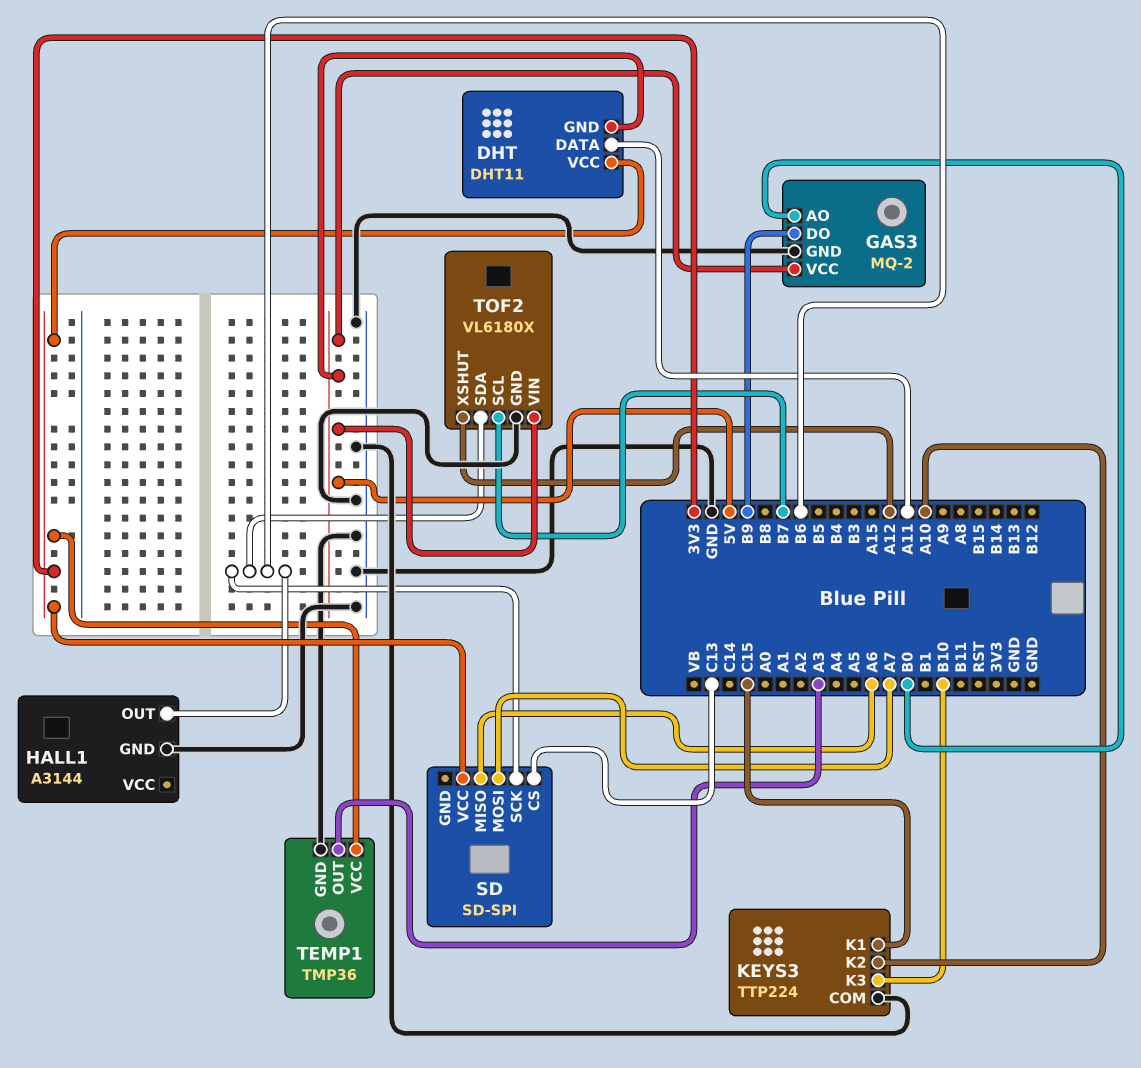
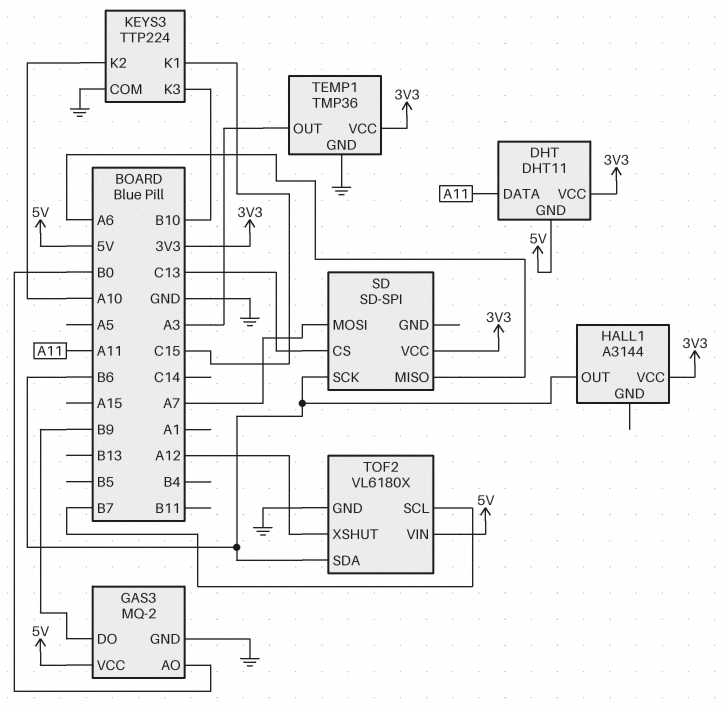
HALL1 pin GND: GND -> none
HALL1 pin VCC: none -> 3V3

